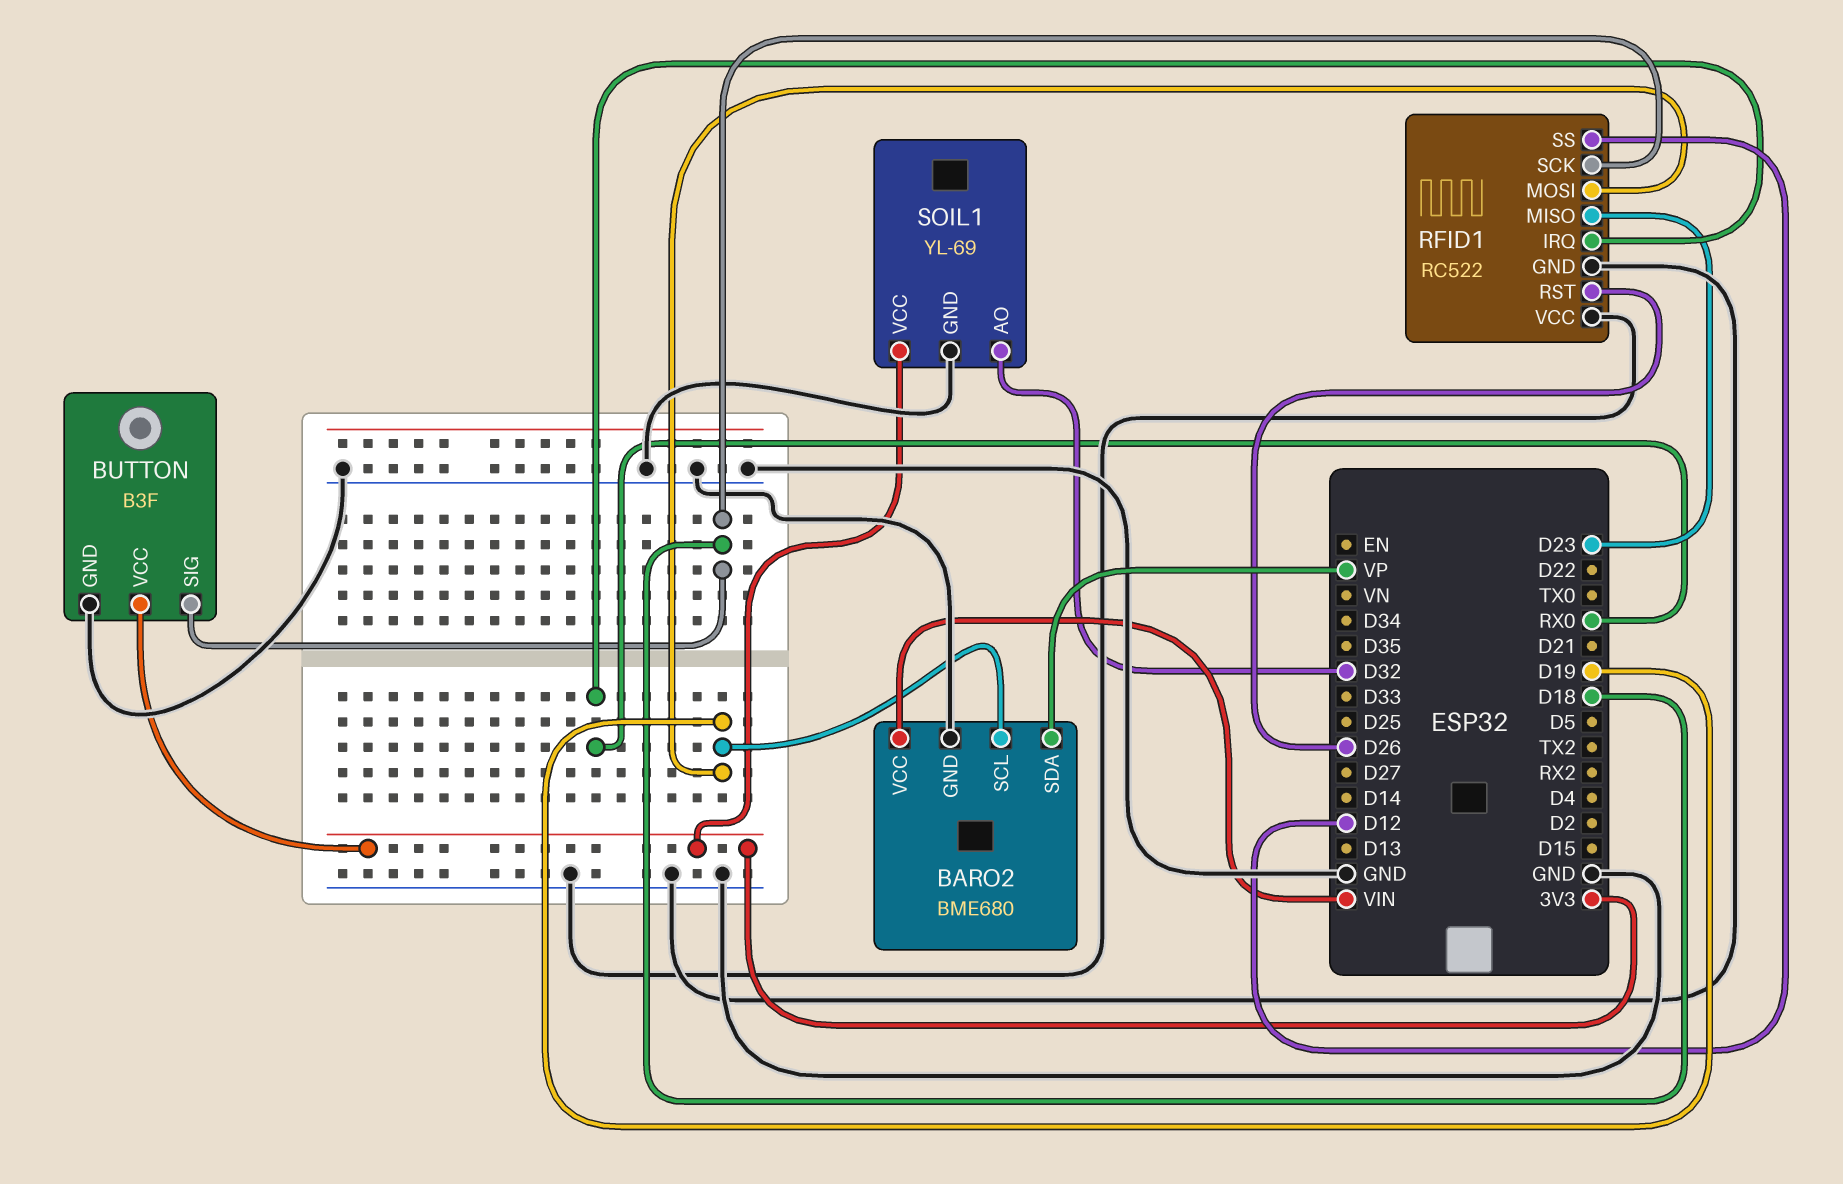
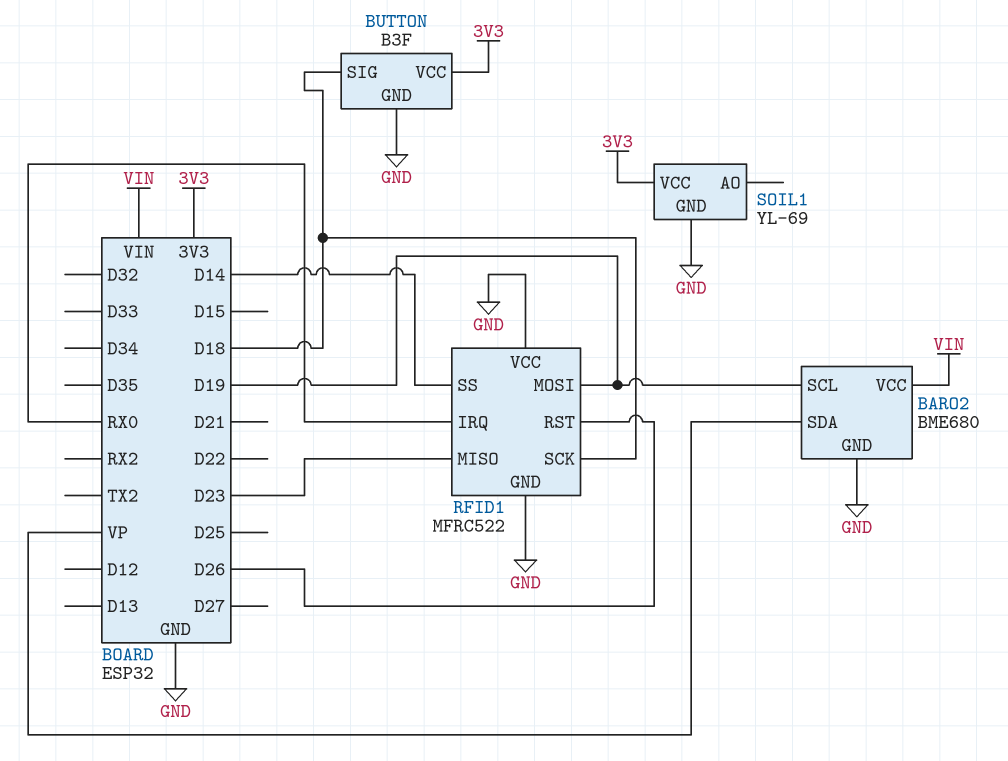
RFID1: RC522 -> MFRC522
RFID1 pin SS: D12 -> D14
SOIL1 pin AO: D32 -> none

